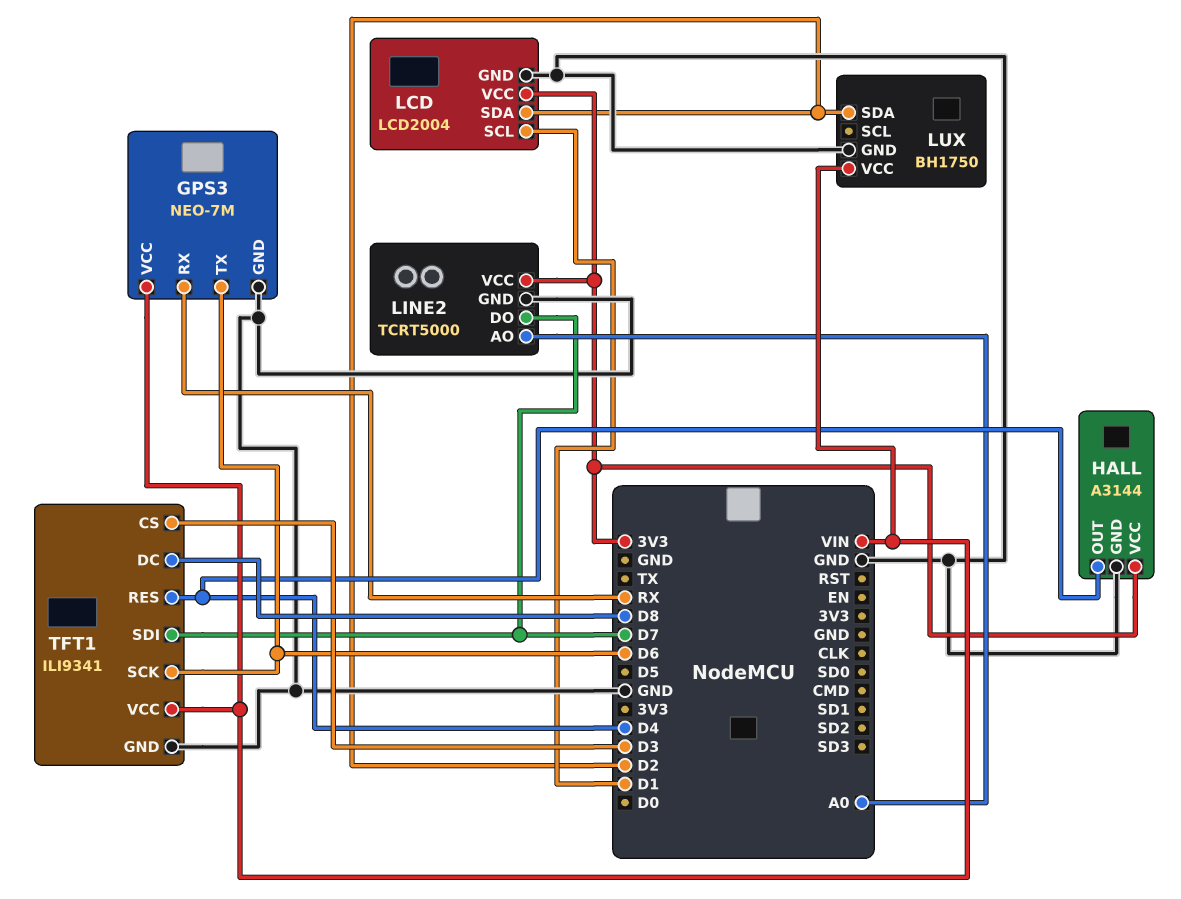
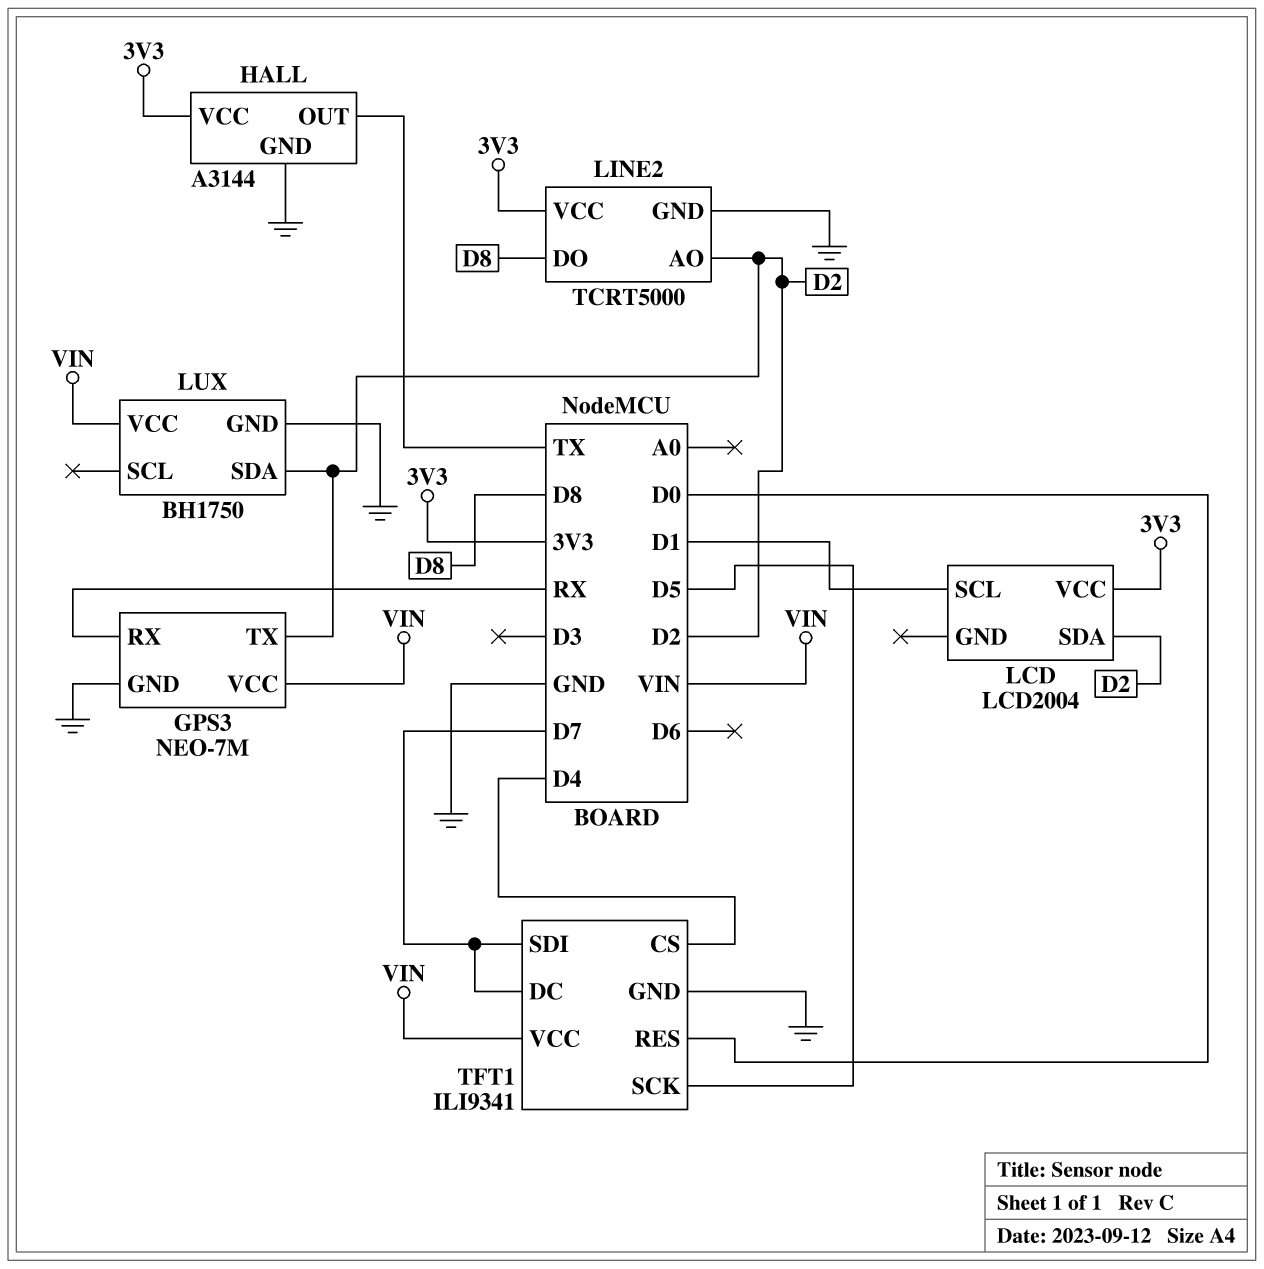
GPS3 pin TX: D6 -> D2
HALL pin OUT: D4 -> TX
LCD pin GND: GND -> none
LINE2 pin AO: A0 -> D2
LINE2 pin DO: D7 -> D8
TFT1 pin CS: D3 -> D4
TFT1 pin DC: D8 -> D7
TFT1 pin RES: D4 -> D0
TFT1 pin SCK: D6 -> D5

